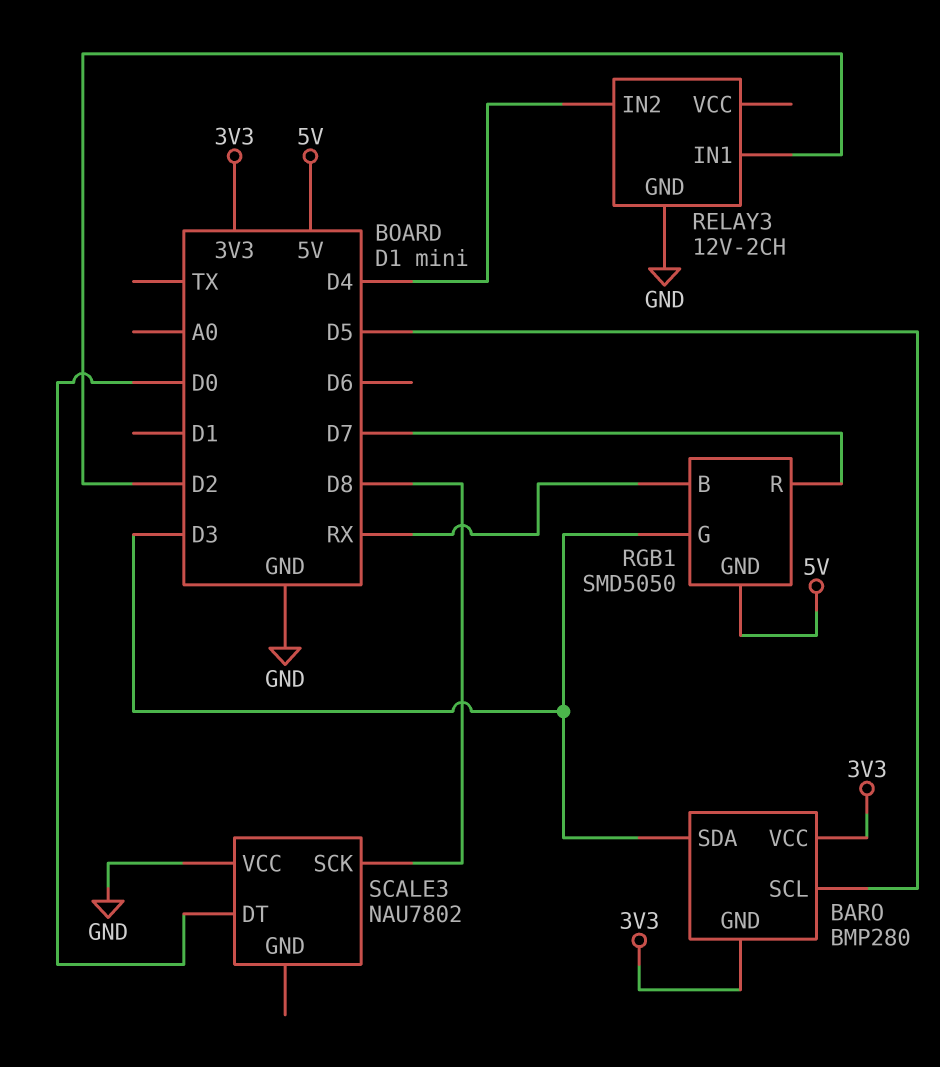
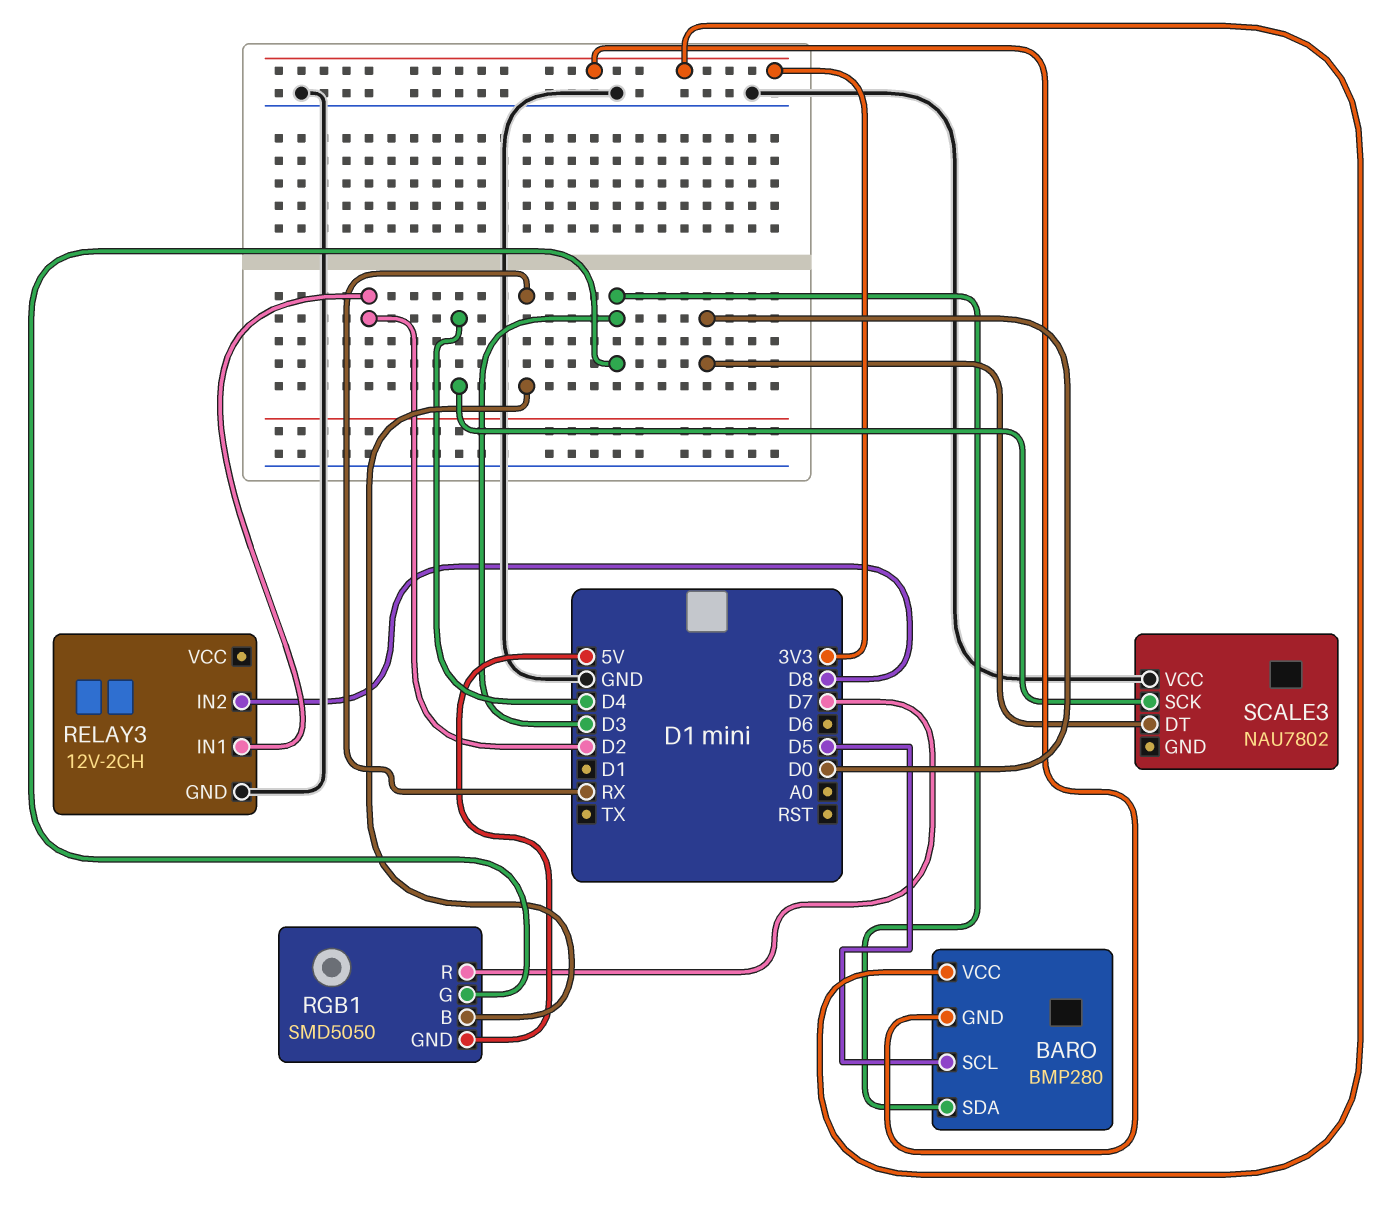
RELAY3 pin IN2: D4 -> D8
SCALE3 pin SCK: D8 -> D4

